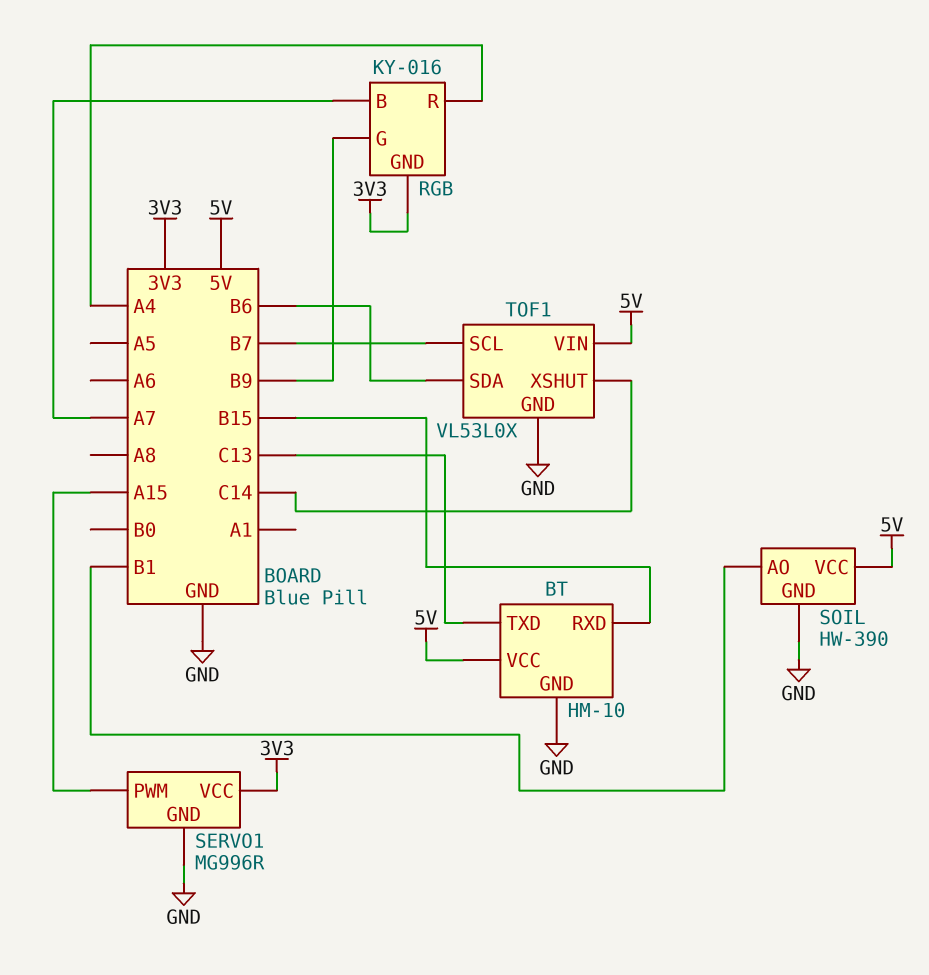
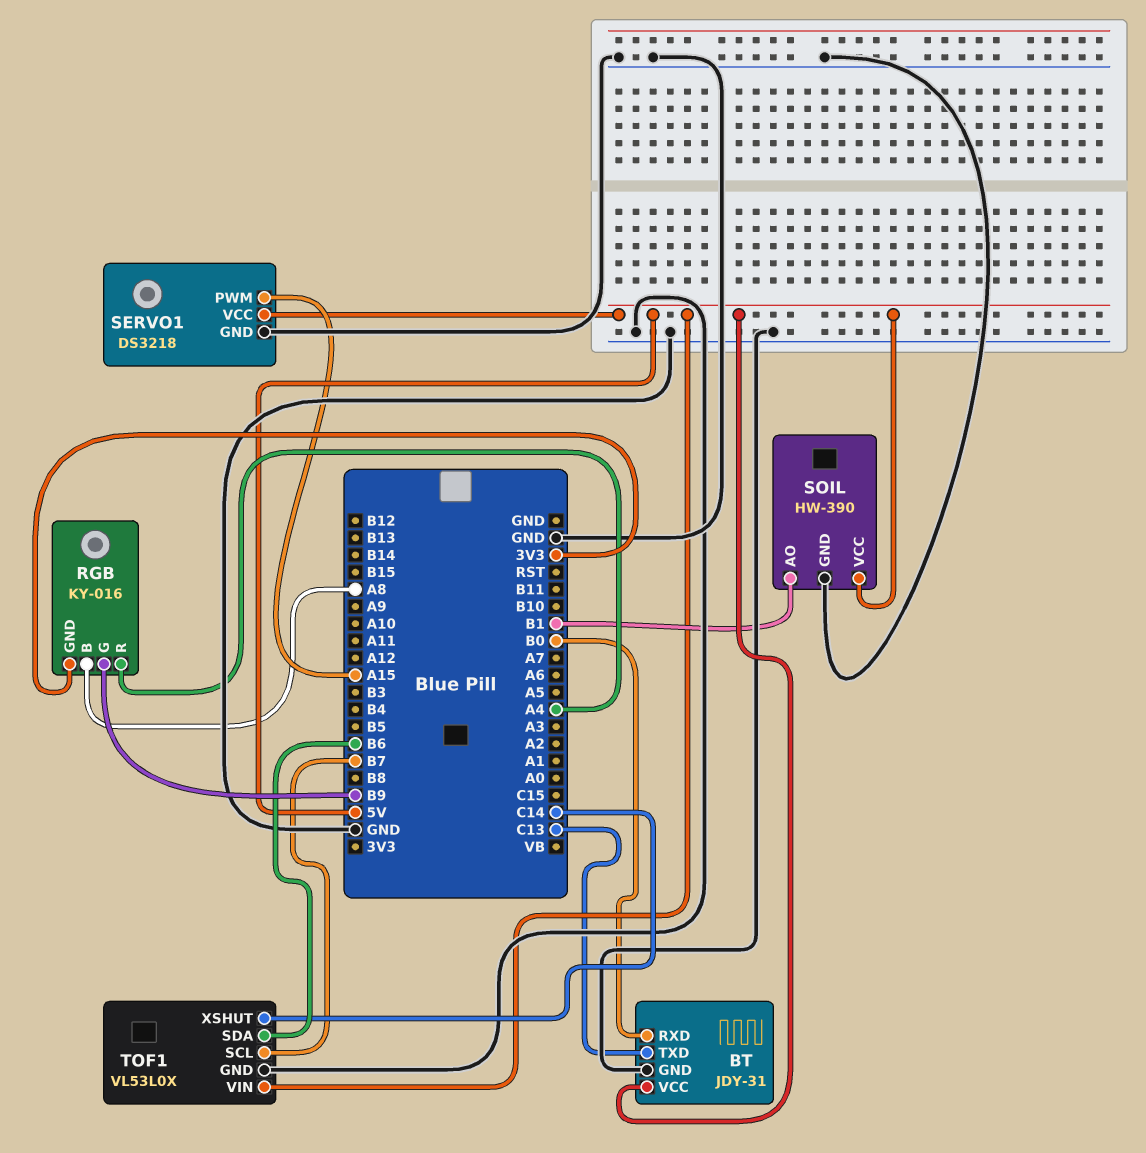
BT: HM-10 -> JDY-31
BT pin RXD: B15 -> B0
RGB pin B: A7 -> A8
SERVO1: MG996R -> DS3218
SERVO1 pin VCC: 3V3 -> 5V

